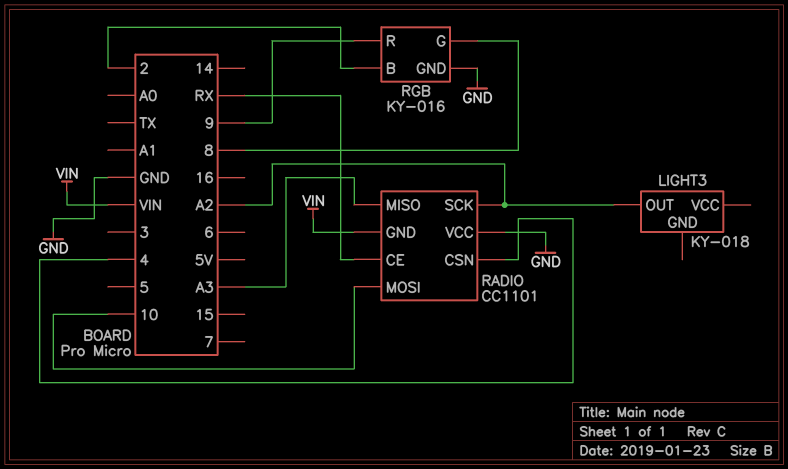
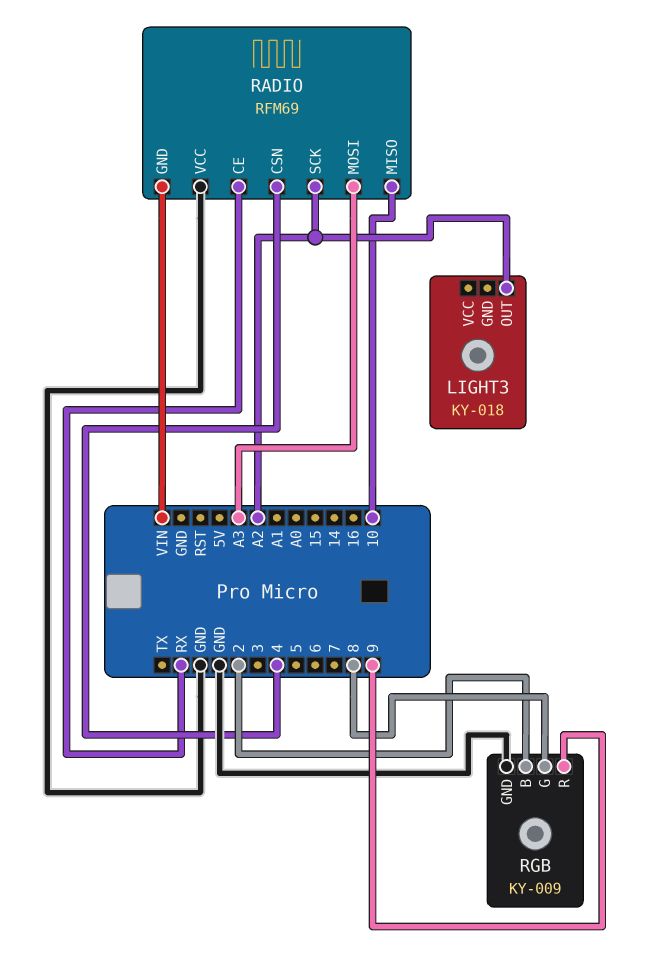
RADIO: CC1101 -> RFM69
RADIO pin MISO: A3 -> 10
RADIO pin MOSI: 10 -> A3
RGB: KY-016 -> KY-009

